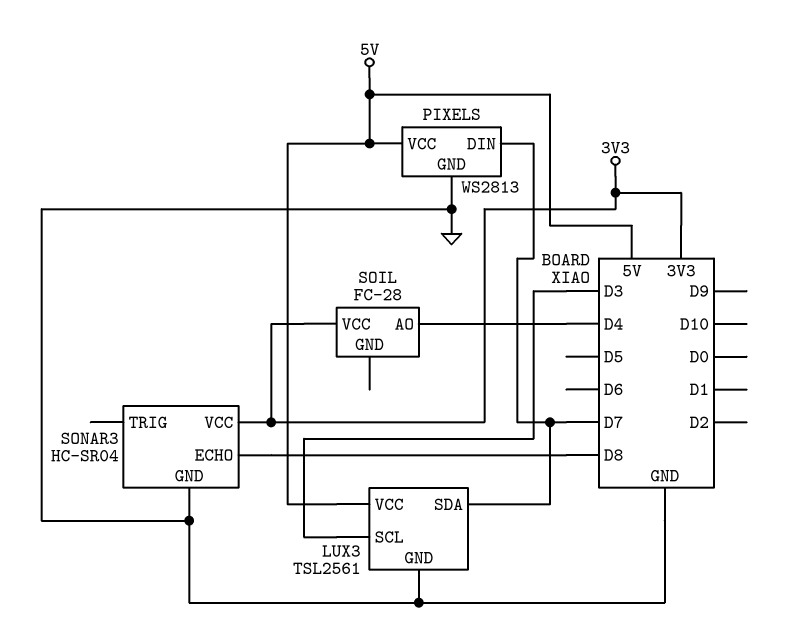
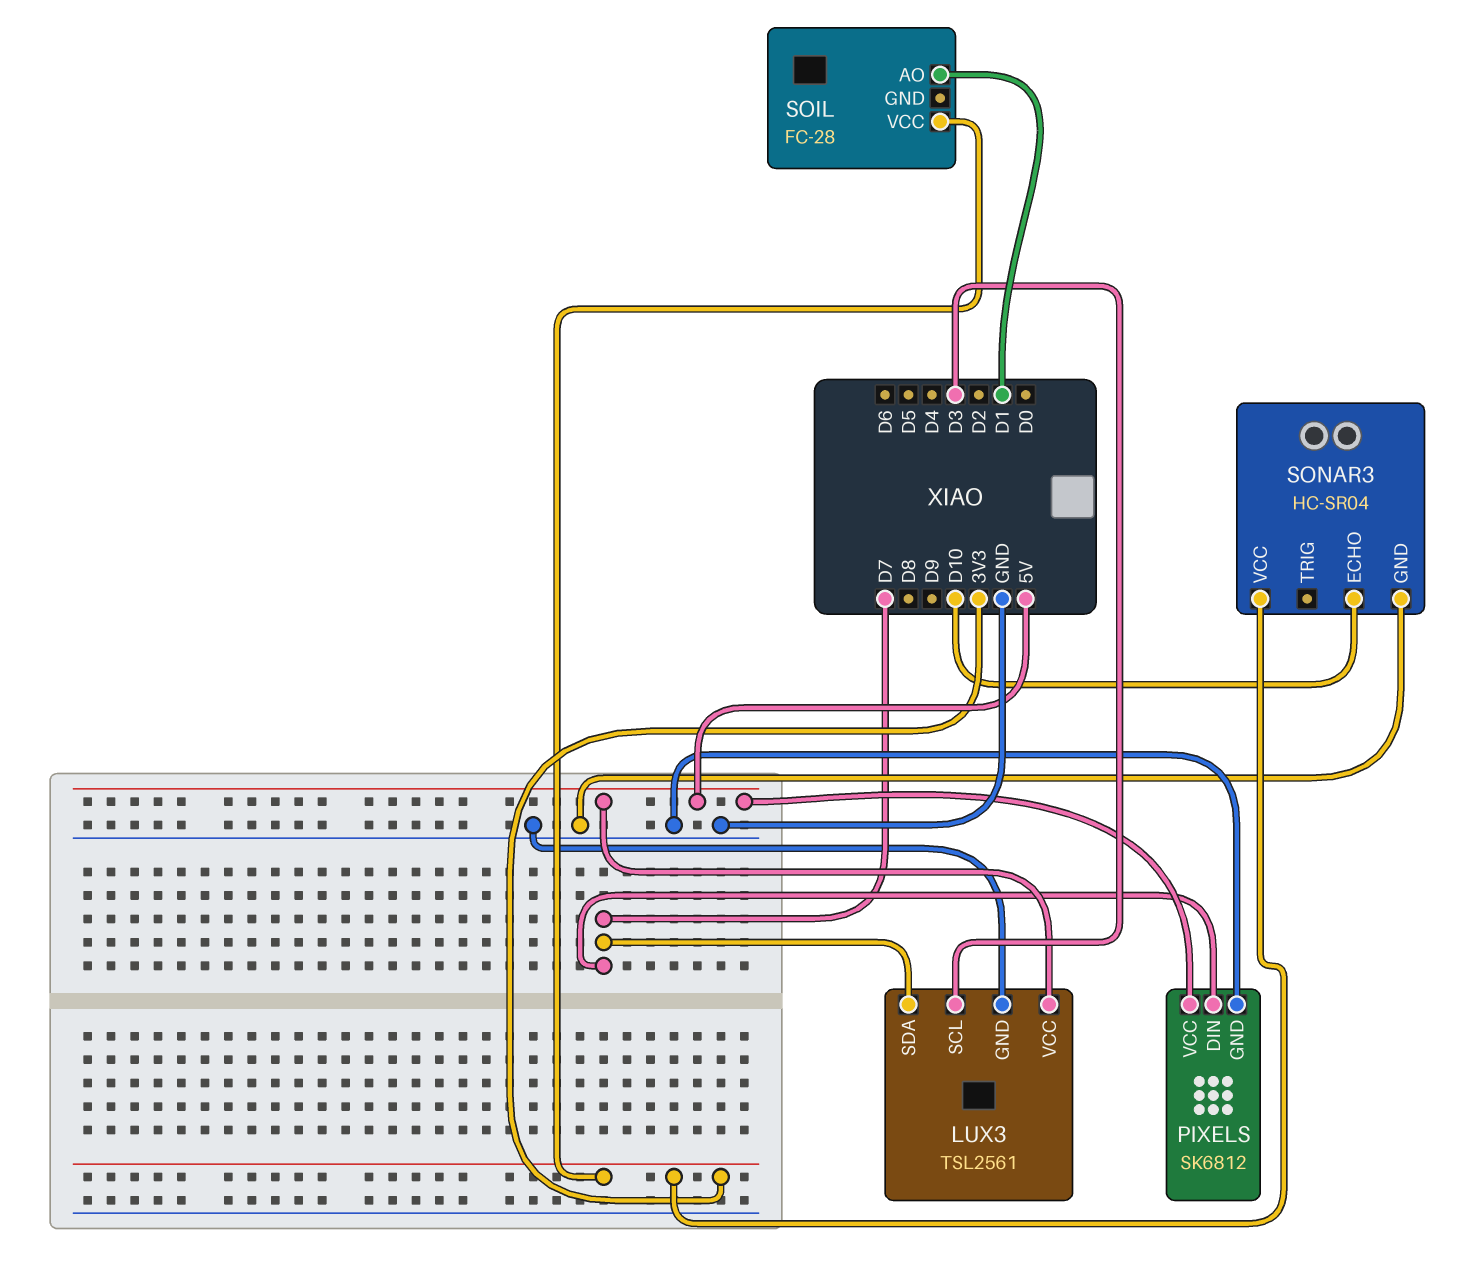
PIXELS: WS2813 -> SK6812
SOIL pin AO: D4 -> D1
SONAR3 pin ECHO: D8 -> D10

